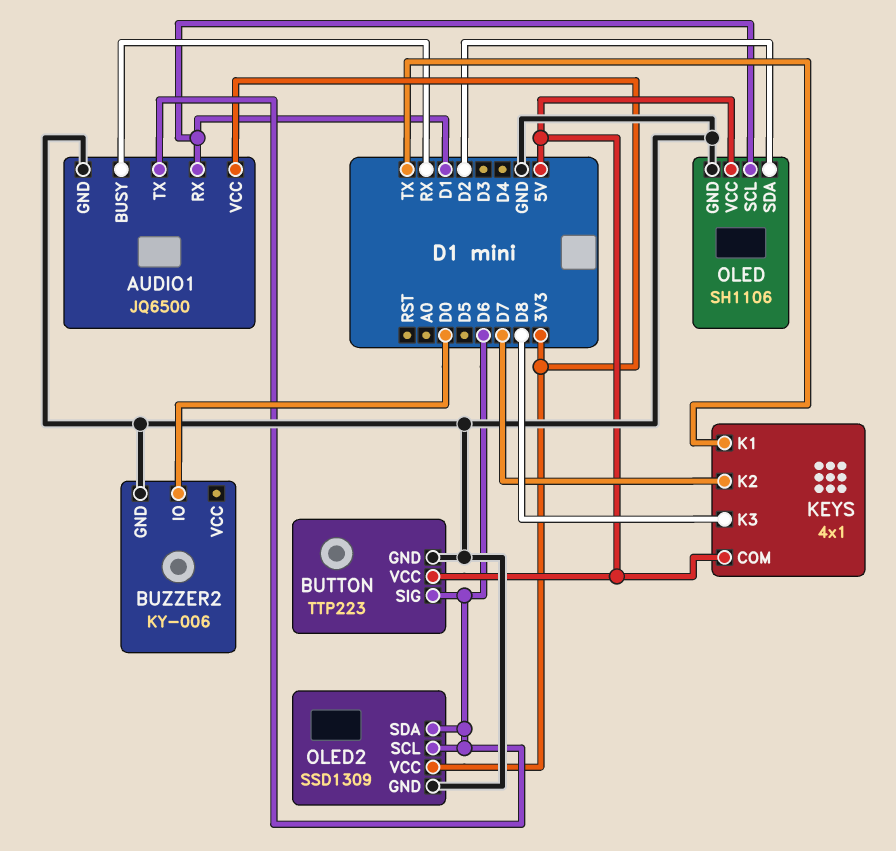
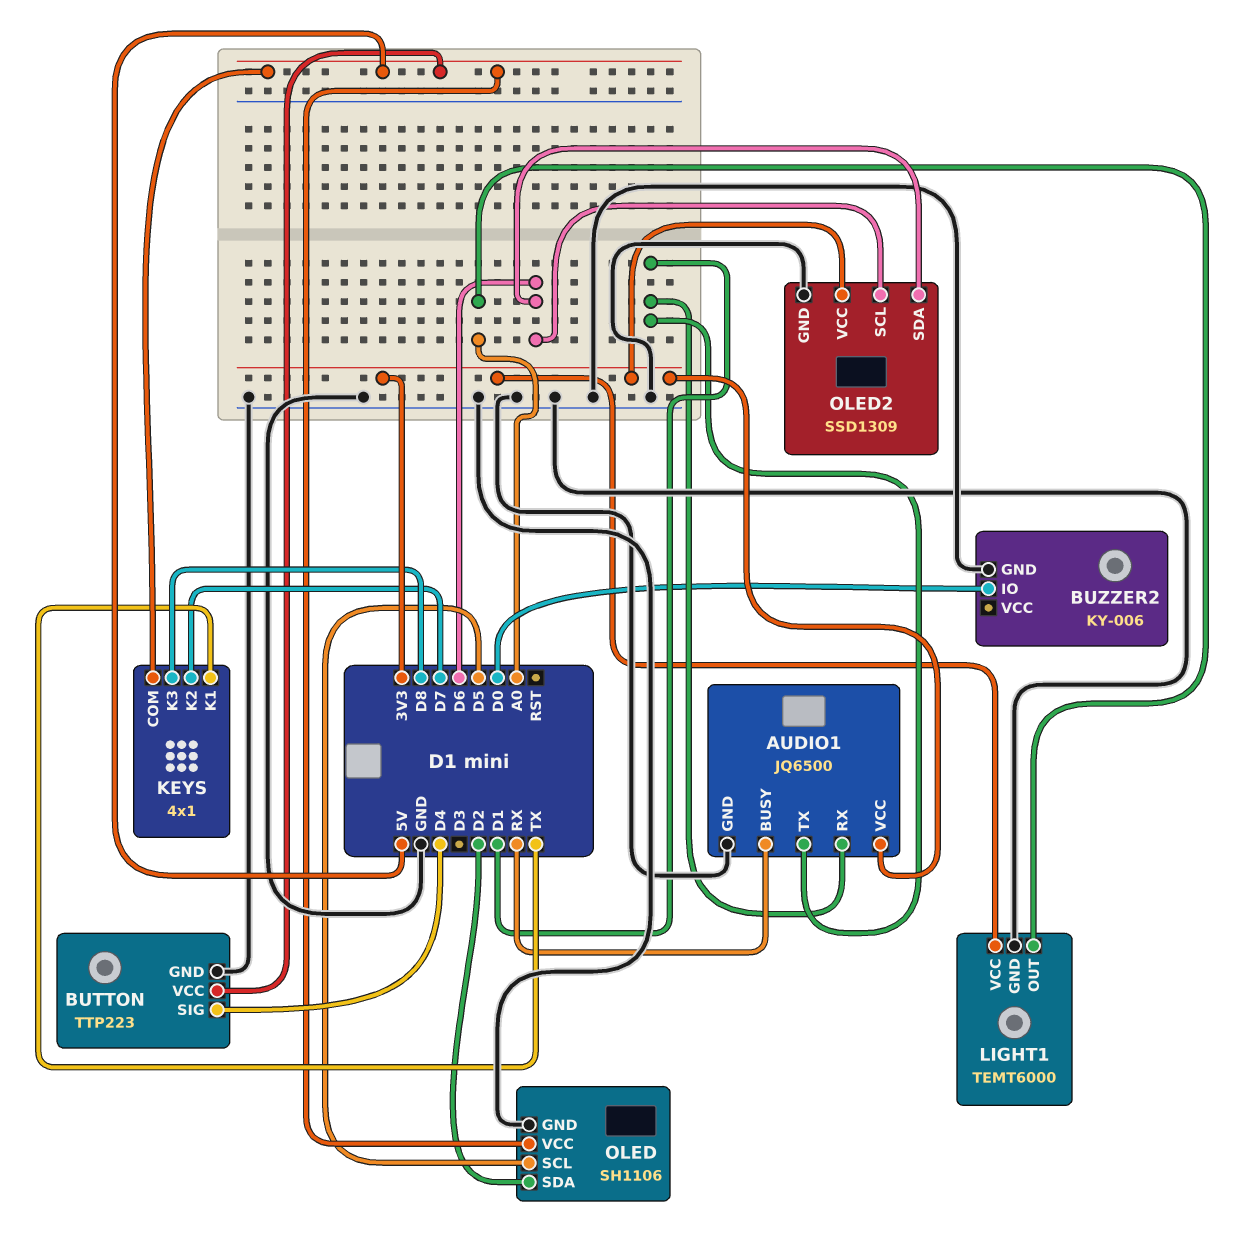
AUDIO1 pin TX: D6 -> D1
BUTTON pin SIG: D6 -> D4
LIGHT1: none -> TEMT6000
LIGHT1 pin GND: none -> GND
LIGHT1 pin OUT: none -> A0
LIGHT1 pin VCC: none -> 3V3
OLED pin SCL: D1 -> D5

